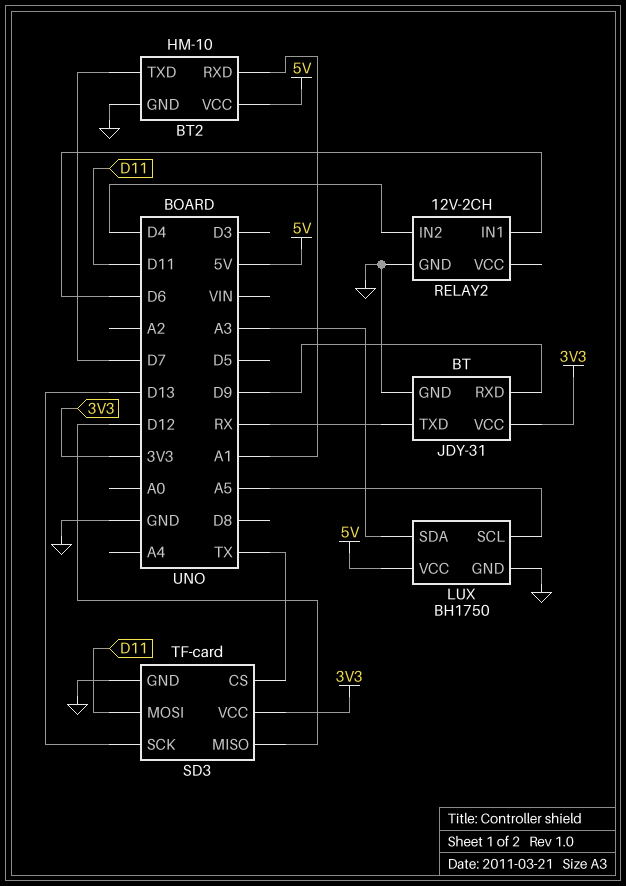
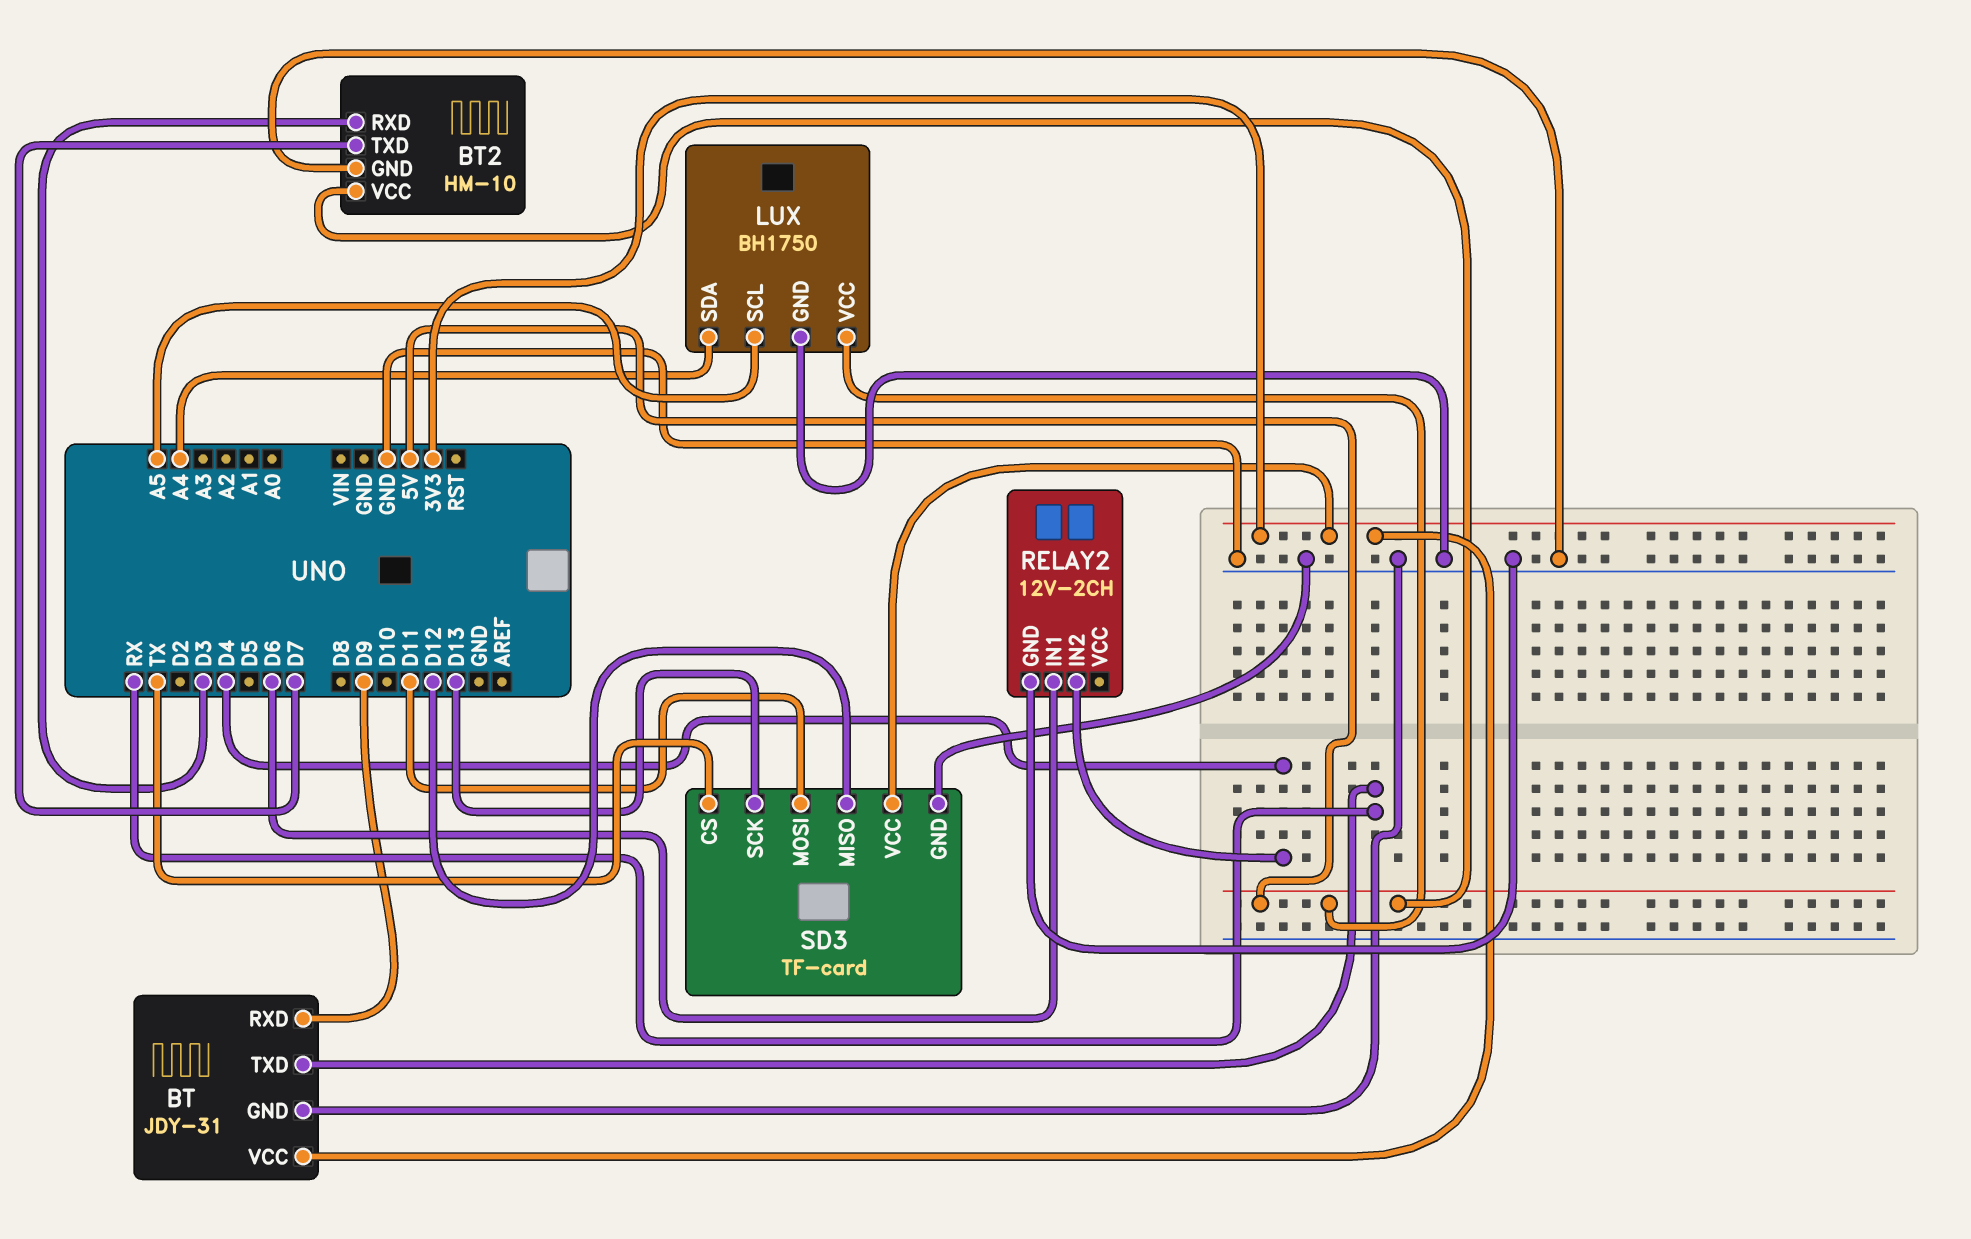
BT2 pin RXD: A1 -> D3
LUX pin SDA: A3 -> A4

